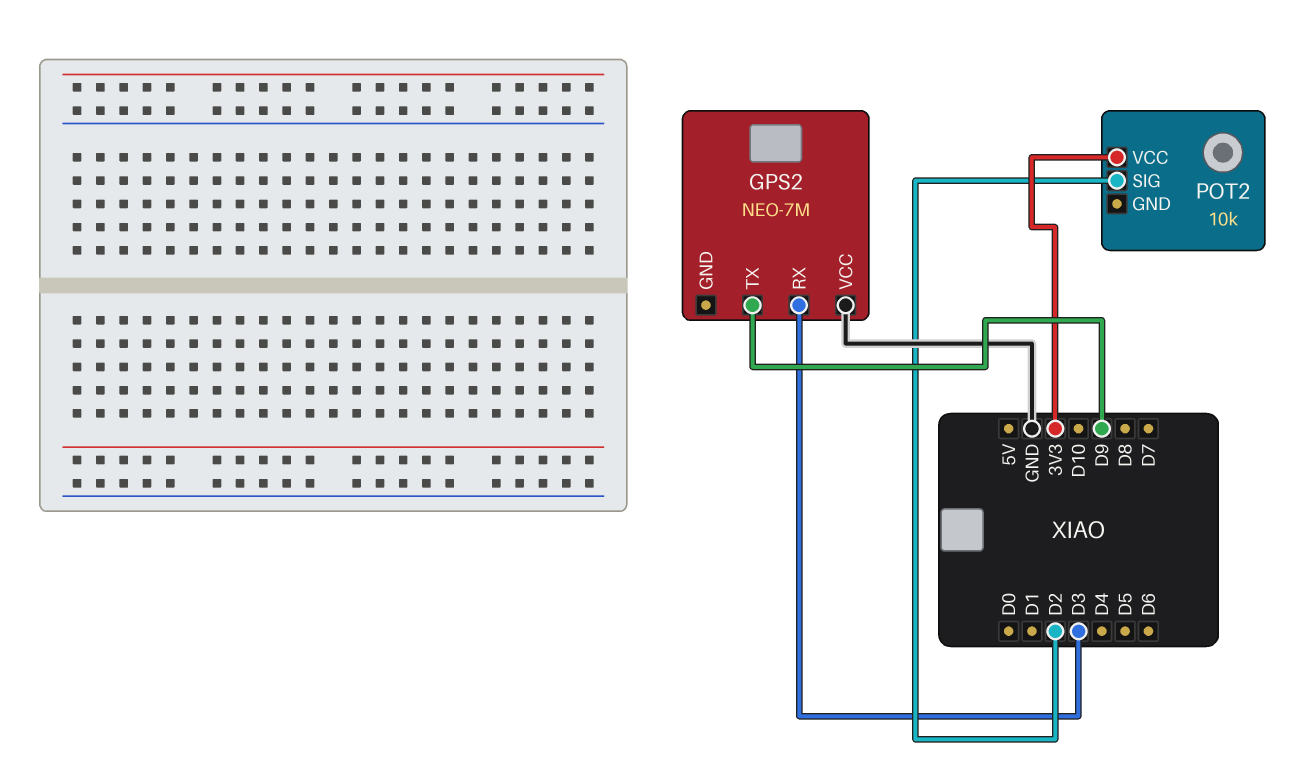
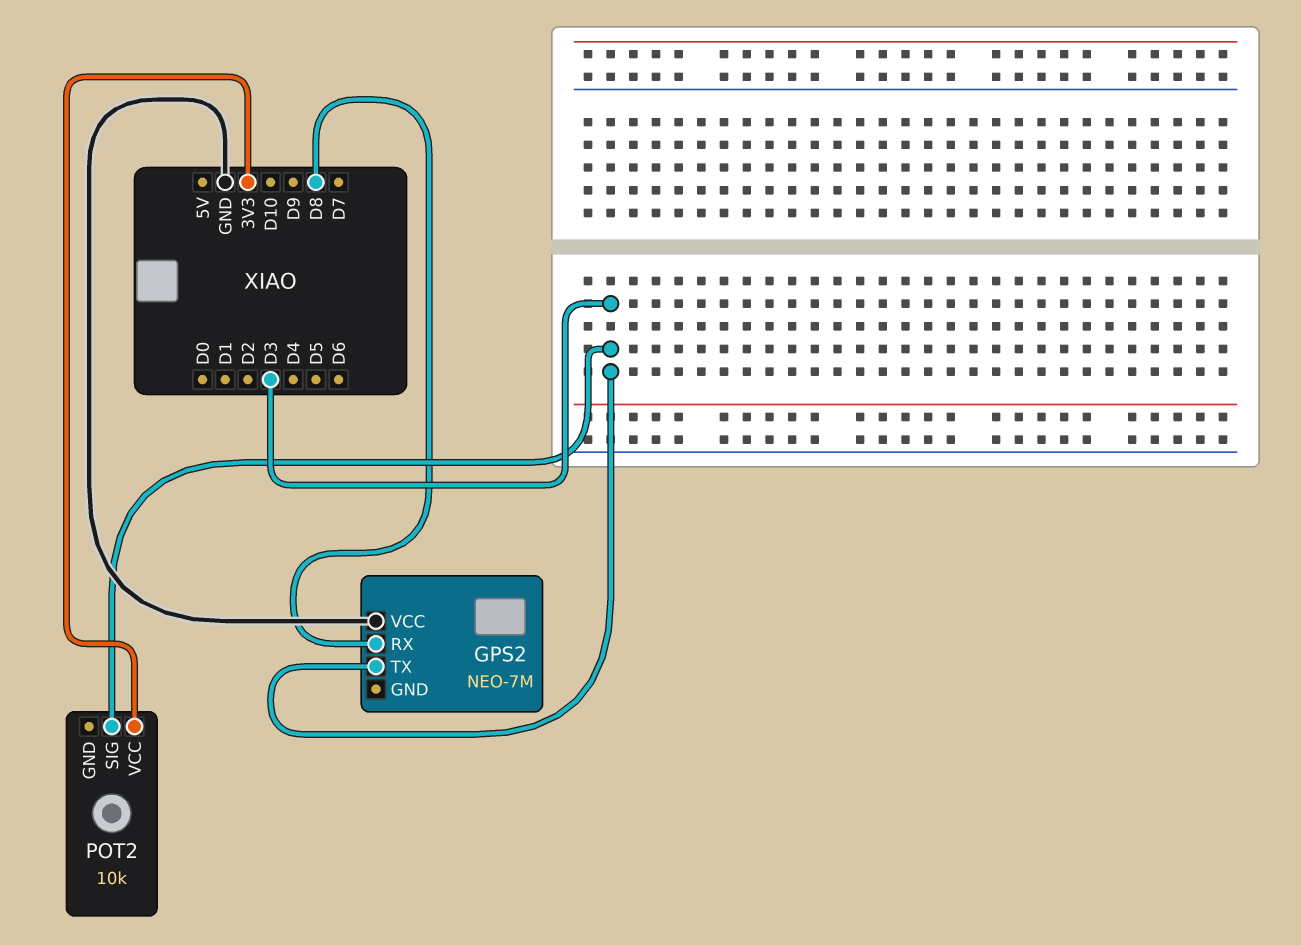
GPS2 pin RX: D3 -> D8
GPS2 pin TX: D9 -> D3
POT2 pin SIG: D2 -> D3

